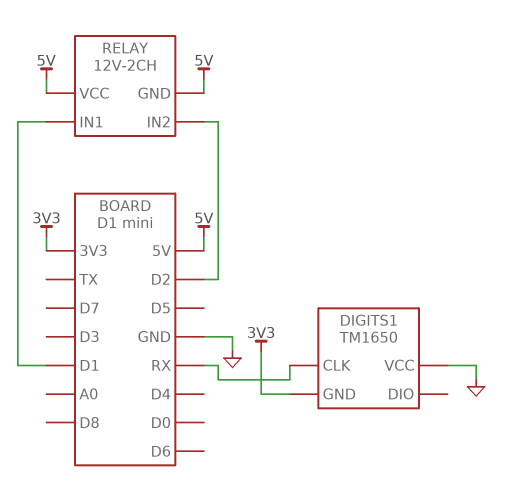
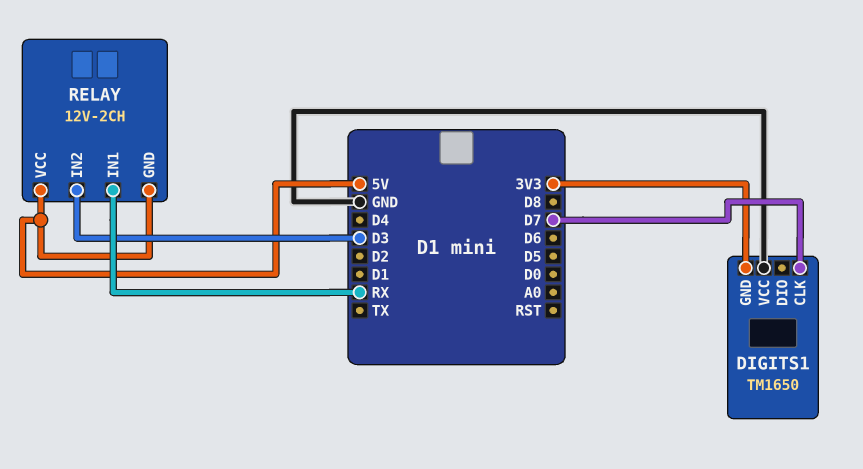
DIGITS1 pin CLK: RX -> D7
RELAY pin IN1: D1 -> RX
RELAY pin IN2: D2 -> D3

